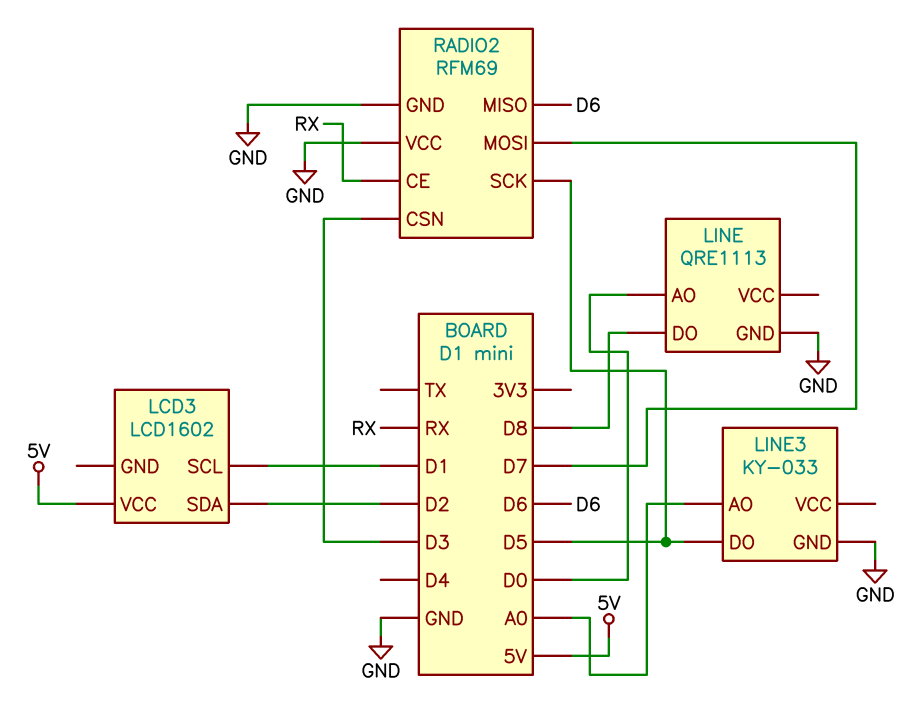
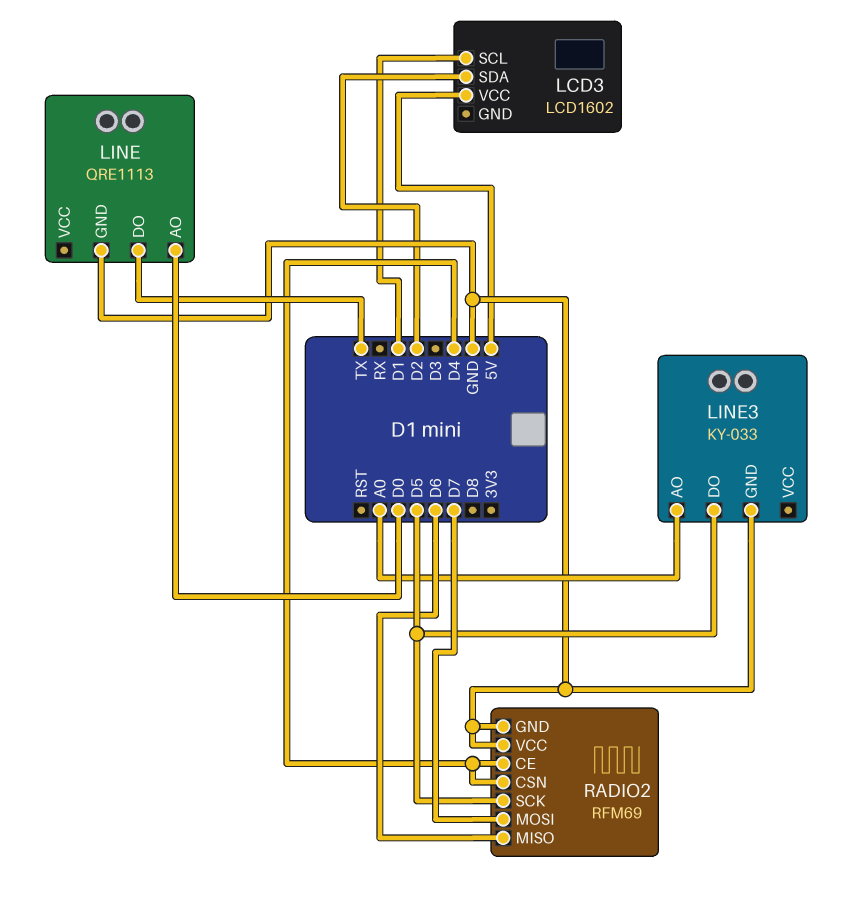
LINE pin DO: D8 -> TX
RADIO2 pin CE: RX -> D4
RADIO2 pin CSN: D3 -> D4

